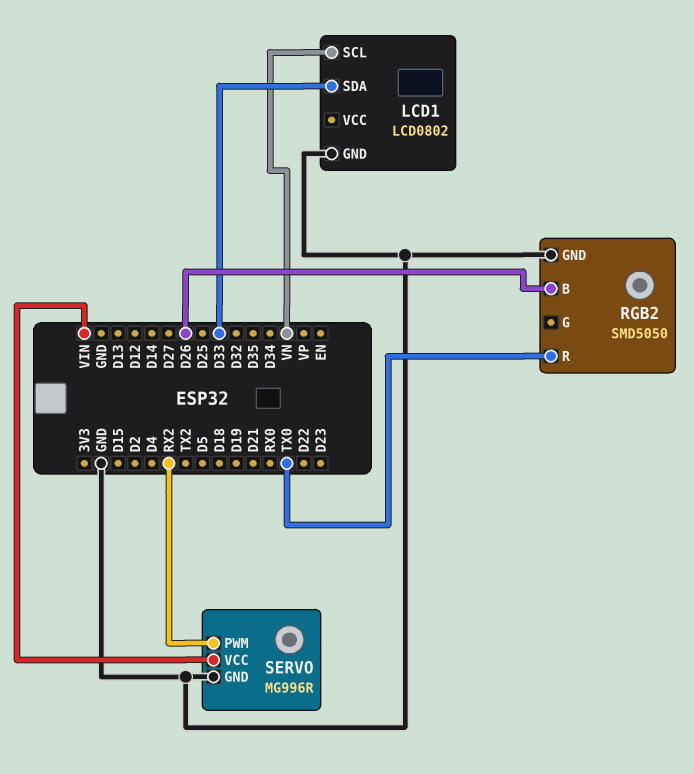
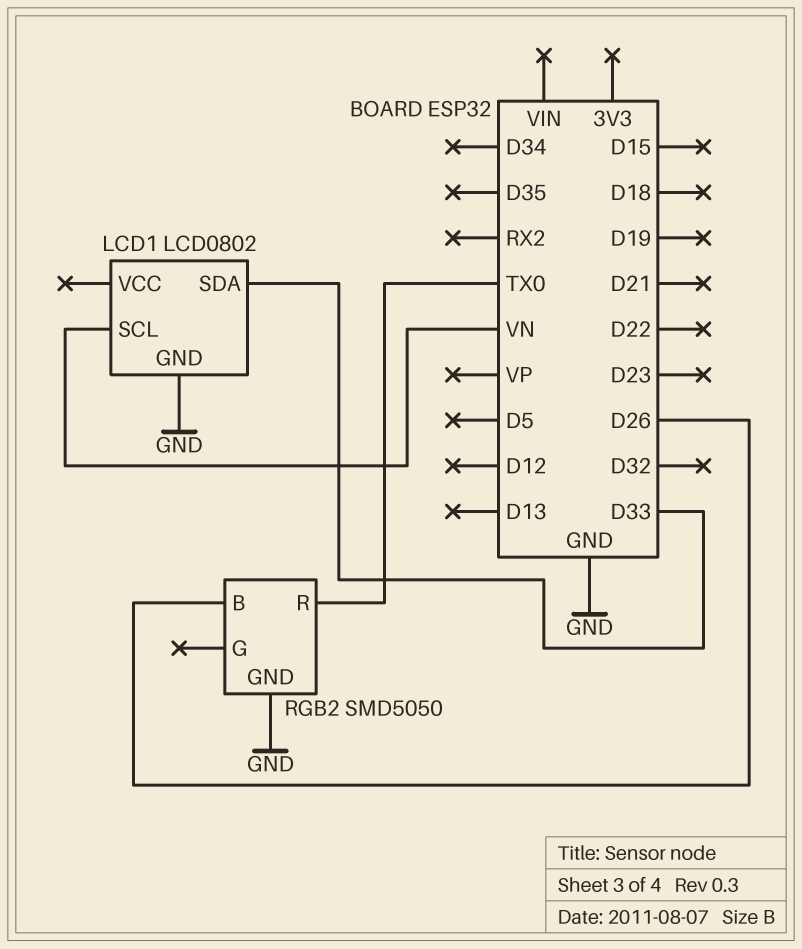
SERVO: MG996R -> none
SERVO pin GND: GND -> none
SERVO pin PWM: RX2 -> none
SERVO pin VCC: VIN -> none

